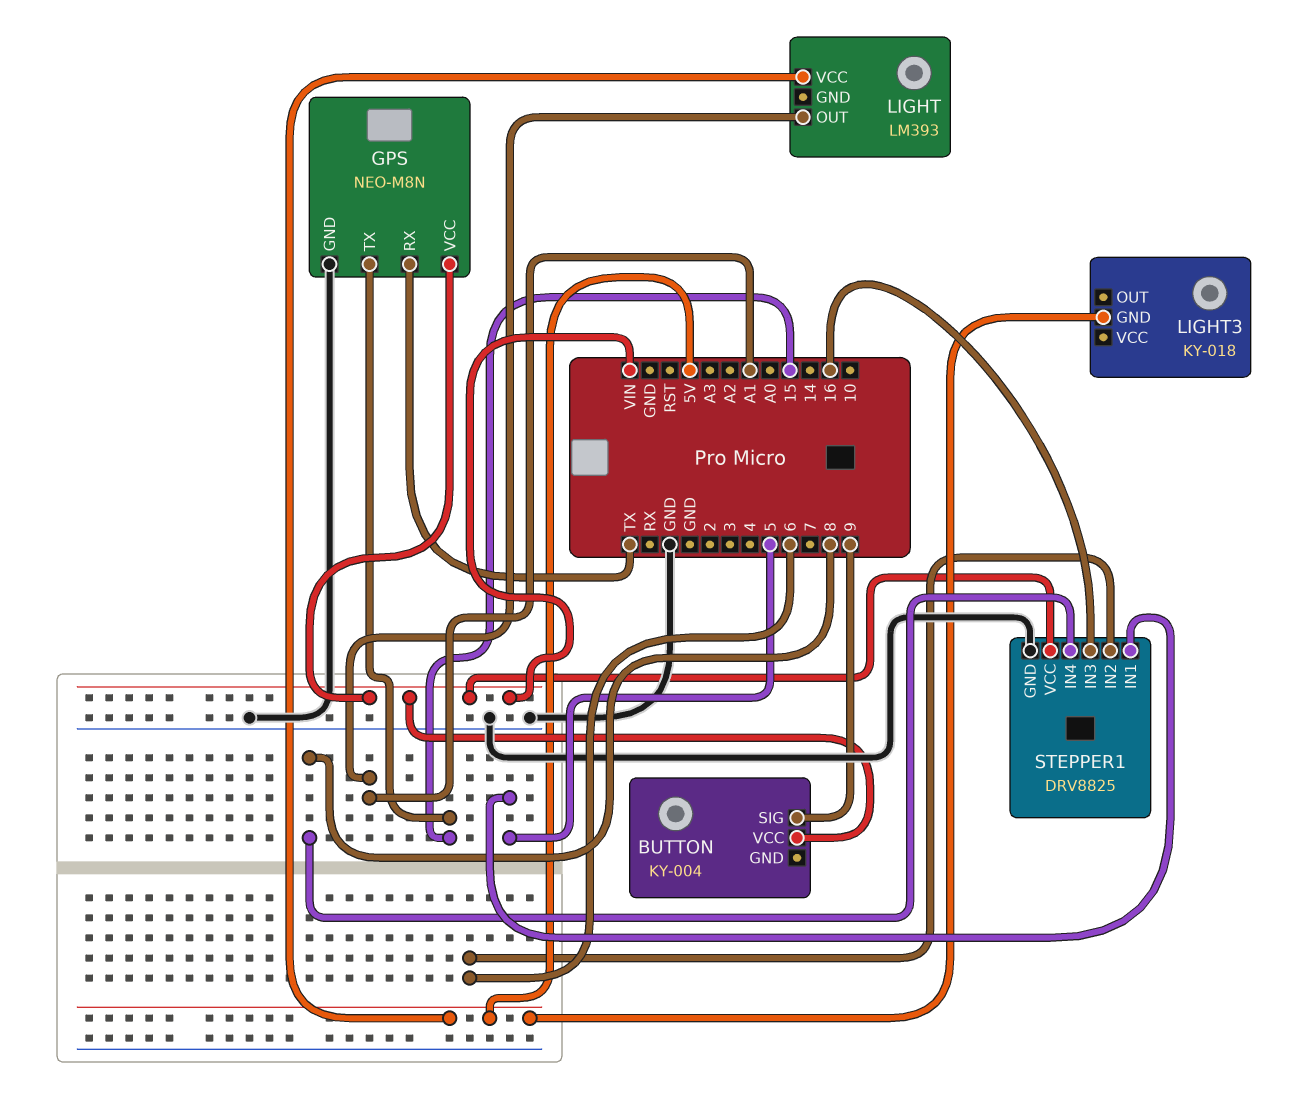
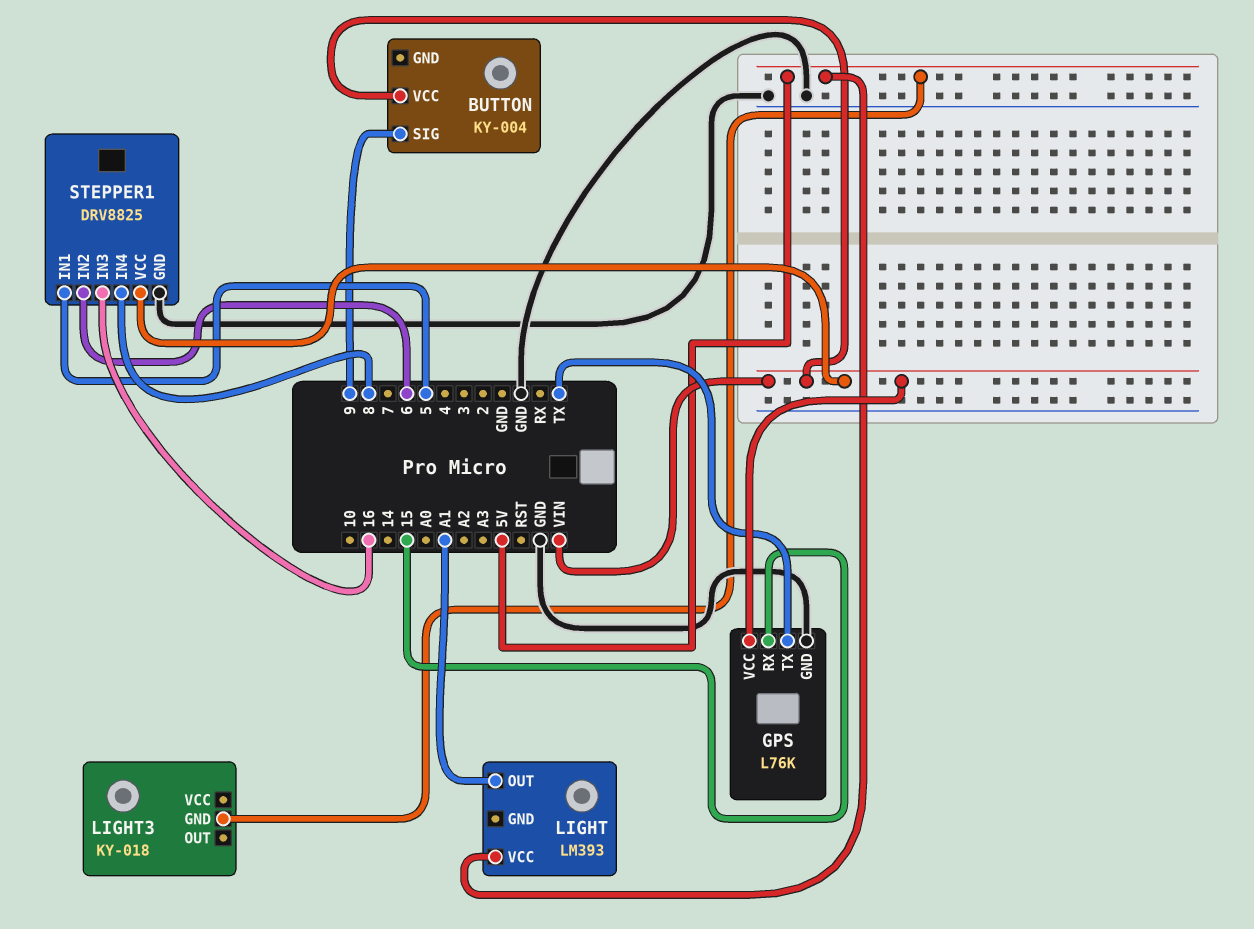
GPS: NEO-M8N -> L76K
GPS pin RX: TX -> 15
GPS pin TX: 15 -> TX

